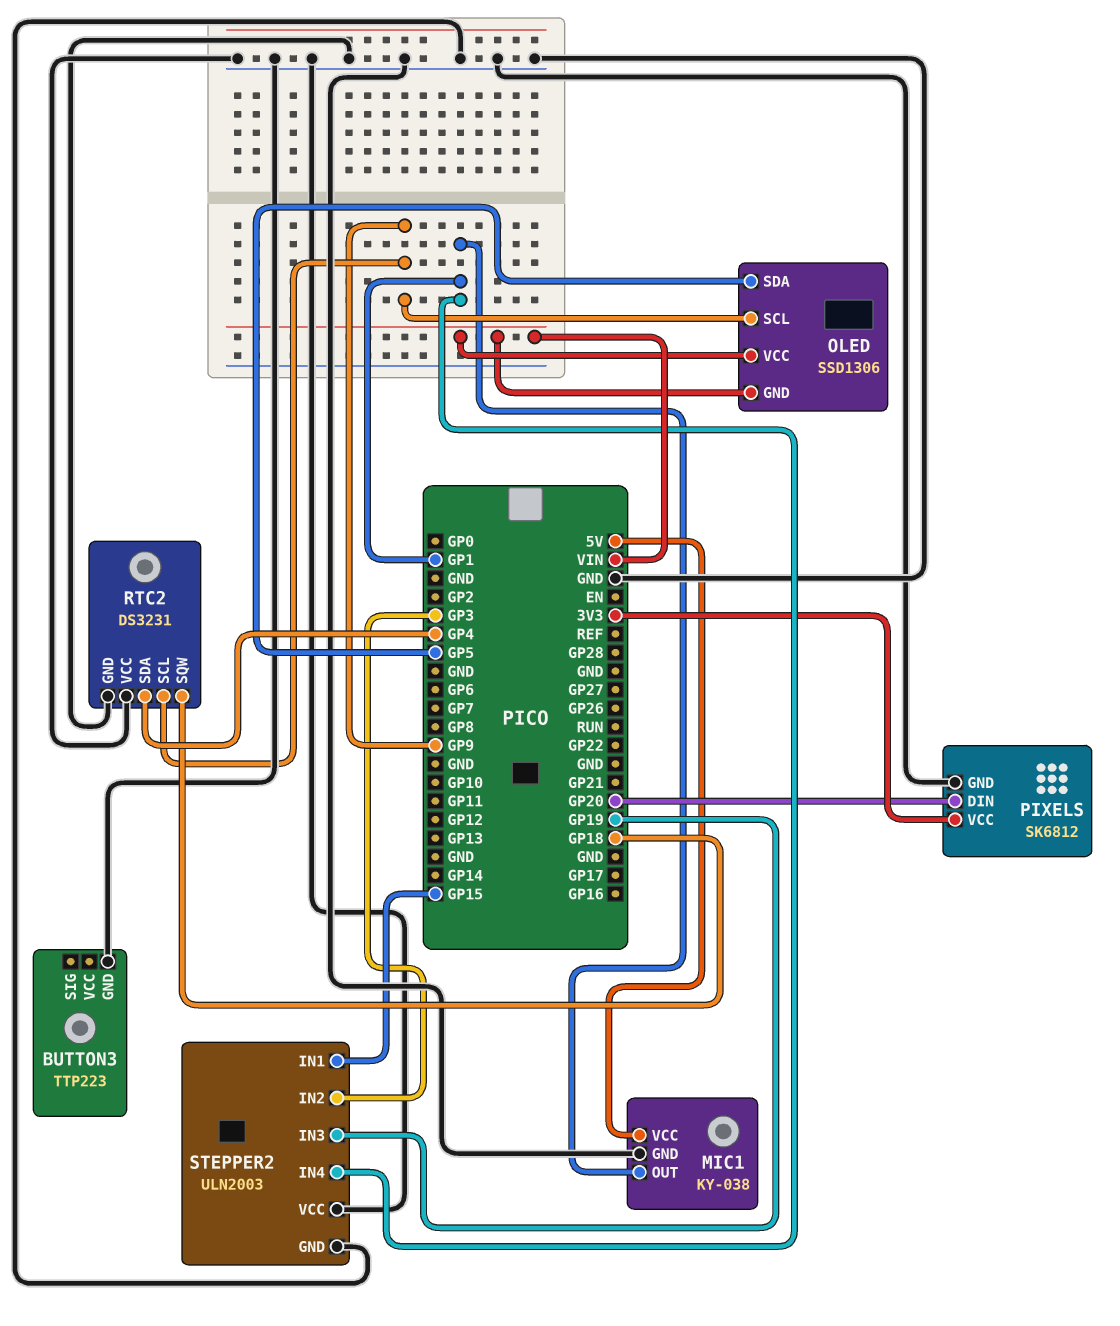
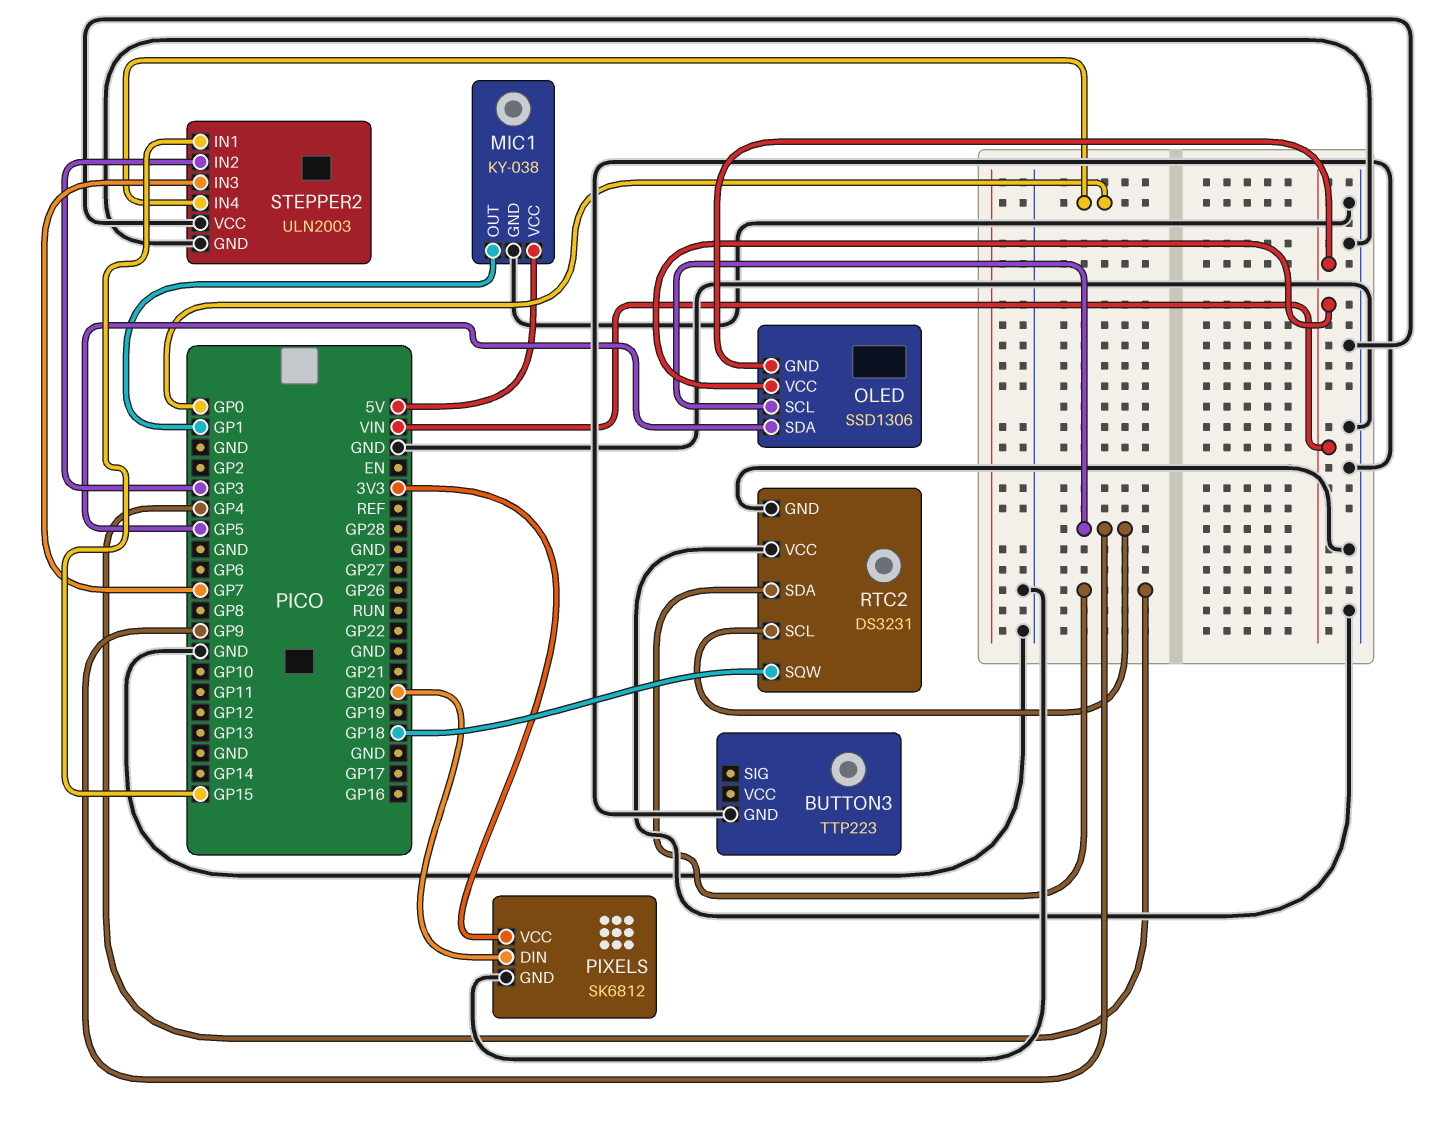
STEPPER2 pin IN3: GP19 -> GP7
STEPPER2 pin IN4: GP1 -> GP0

